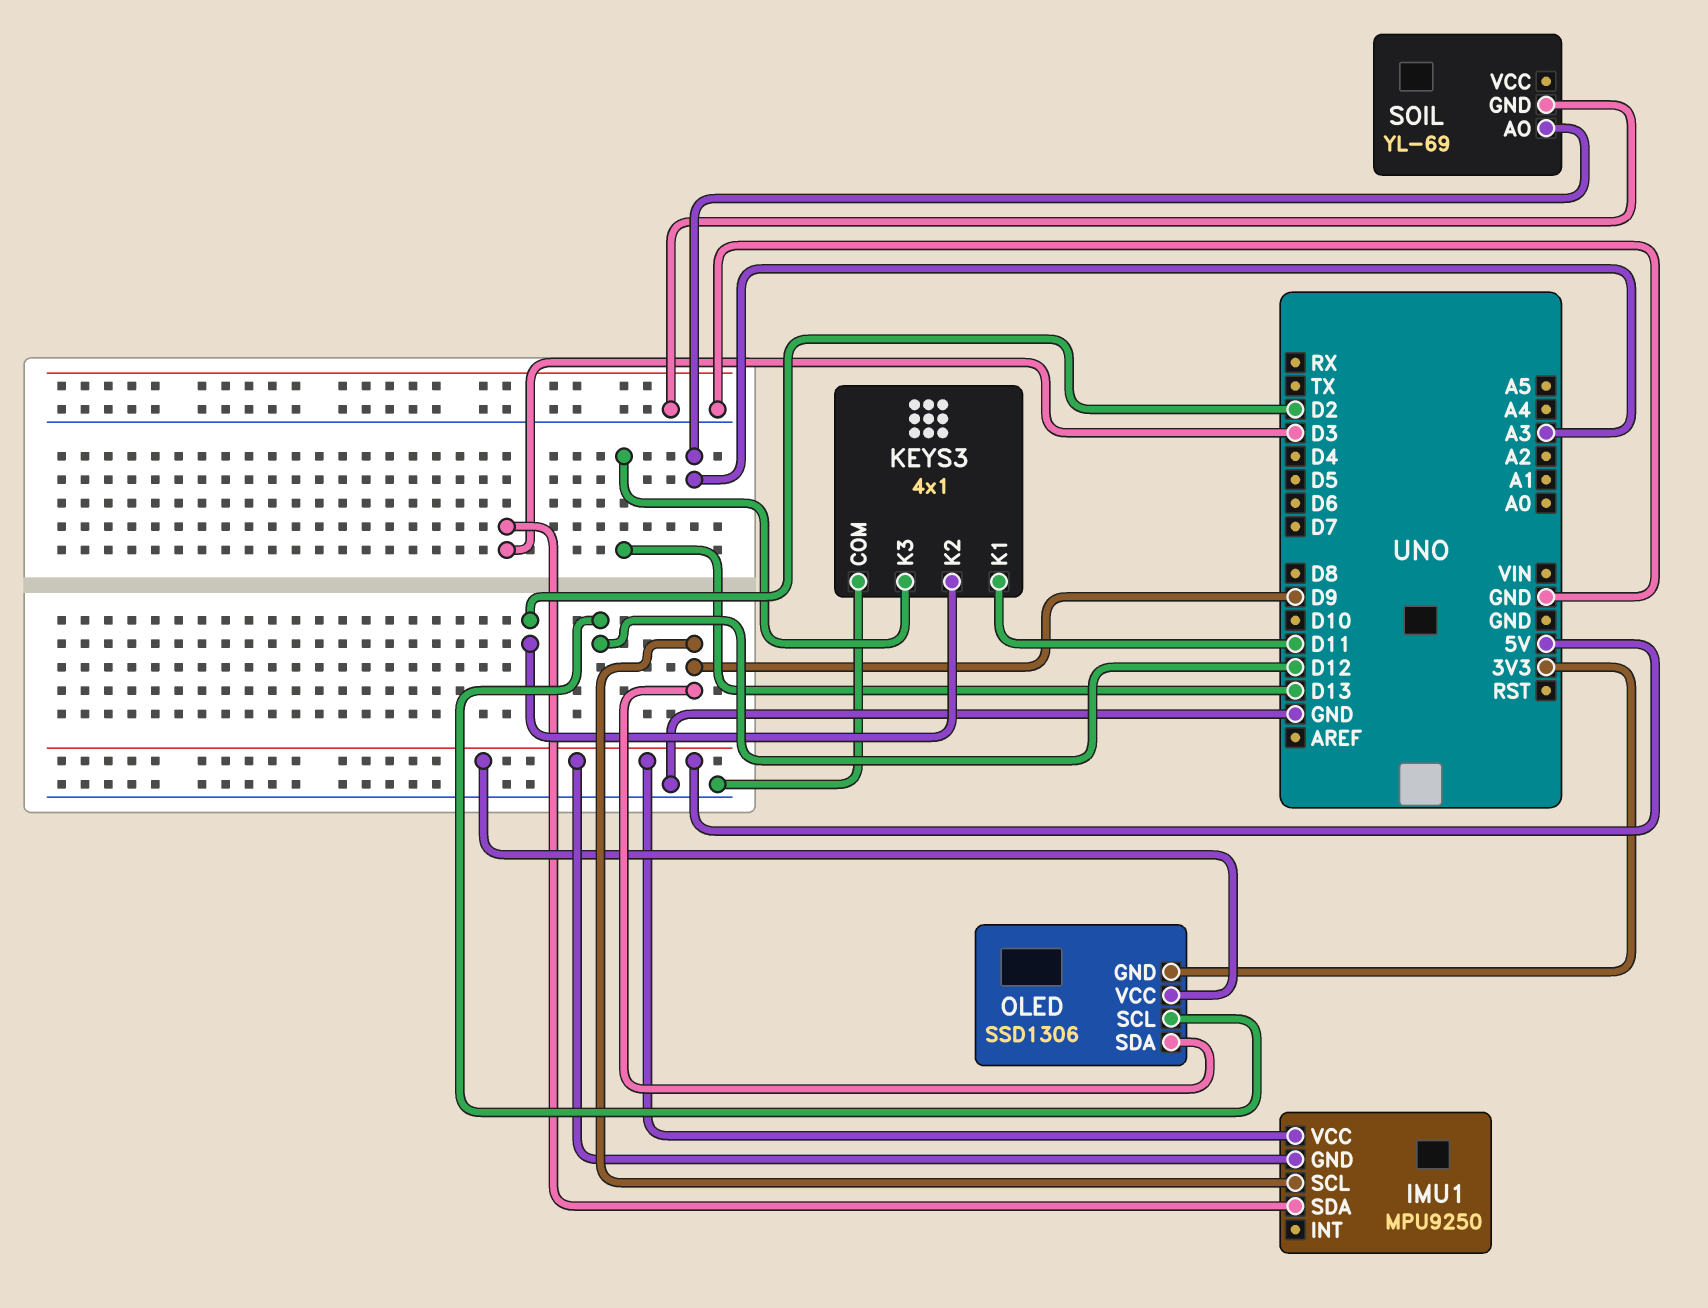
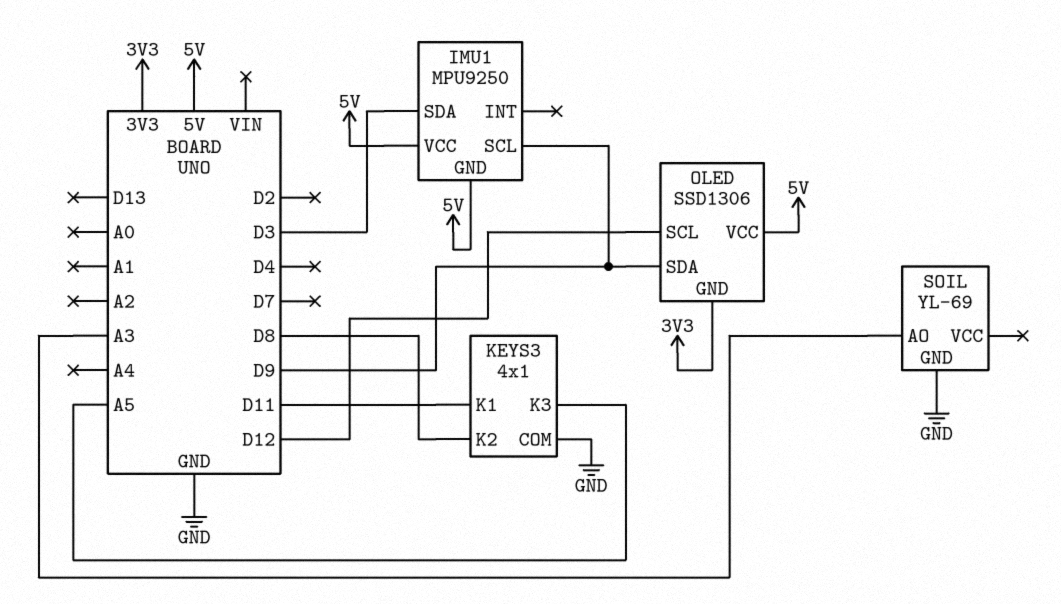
KEYS3 pin K2: D2 -> D8
KEYS3 pin K3: D13 -> A5

